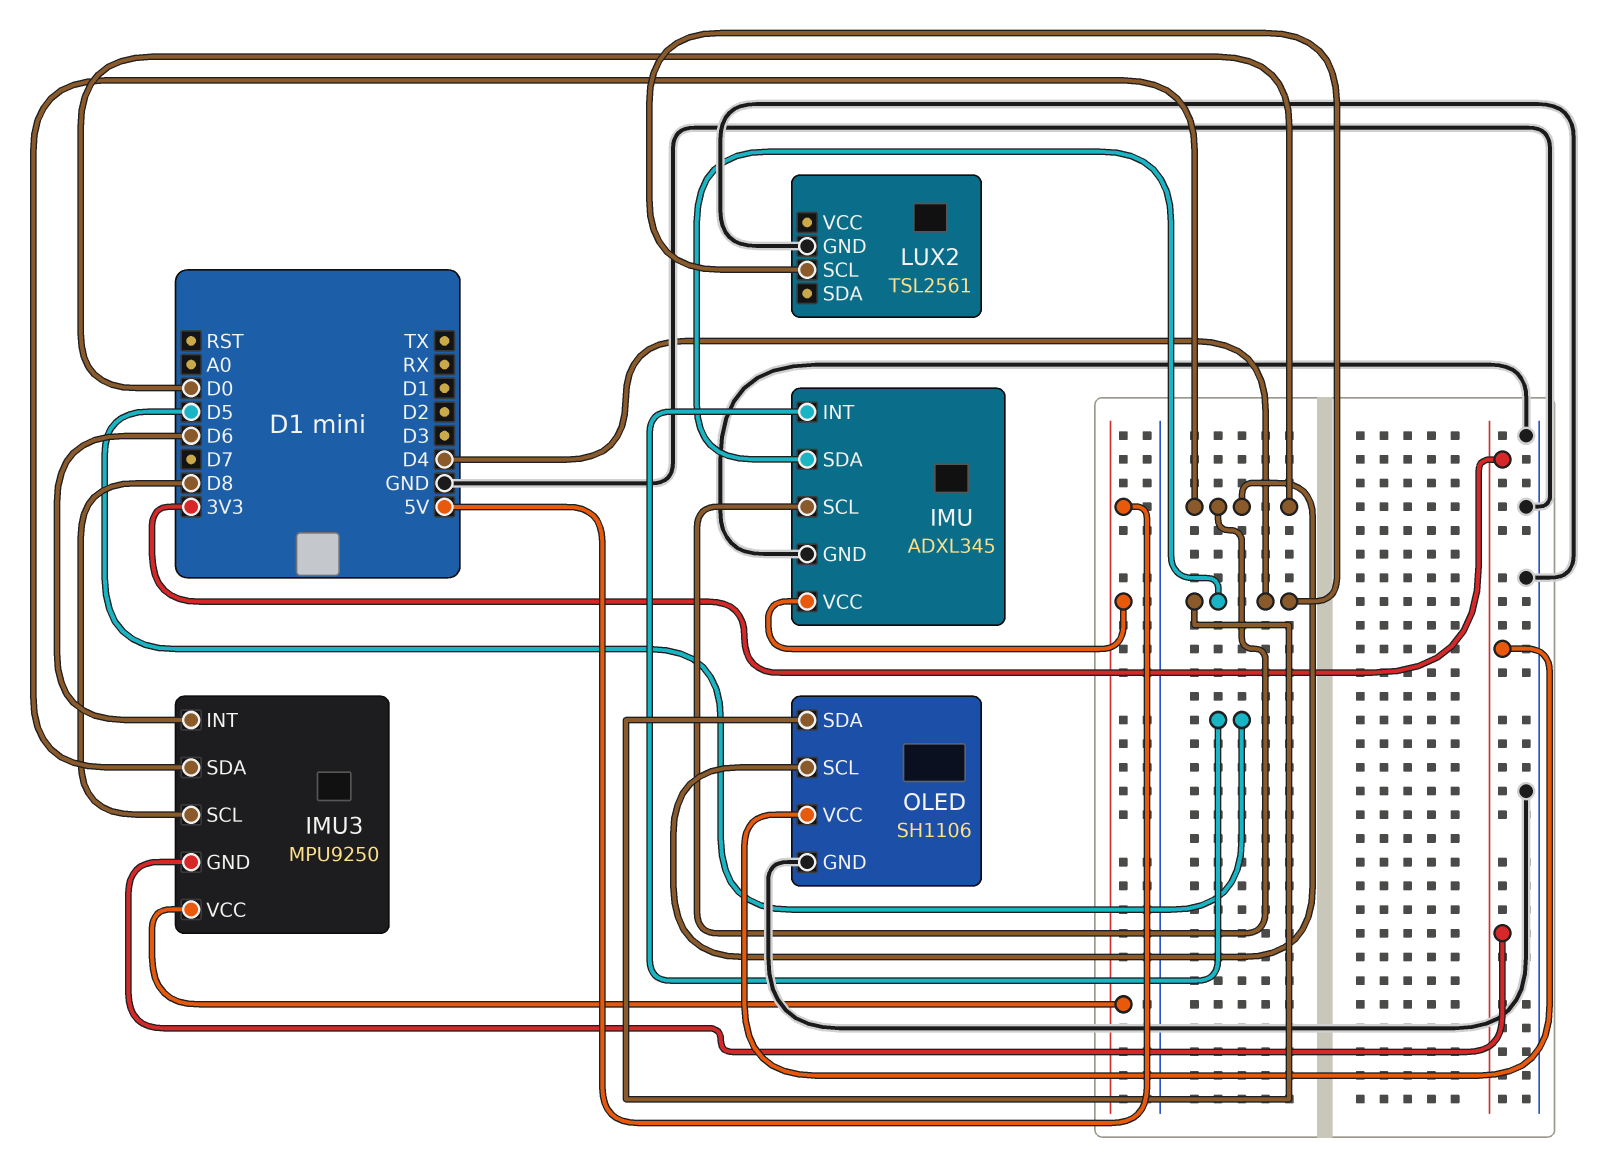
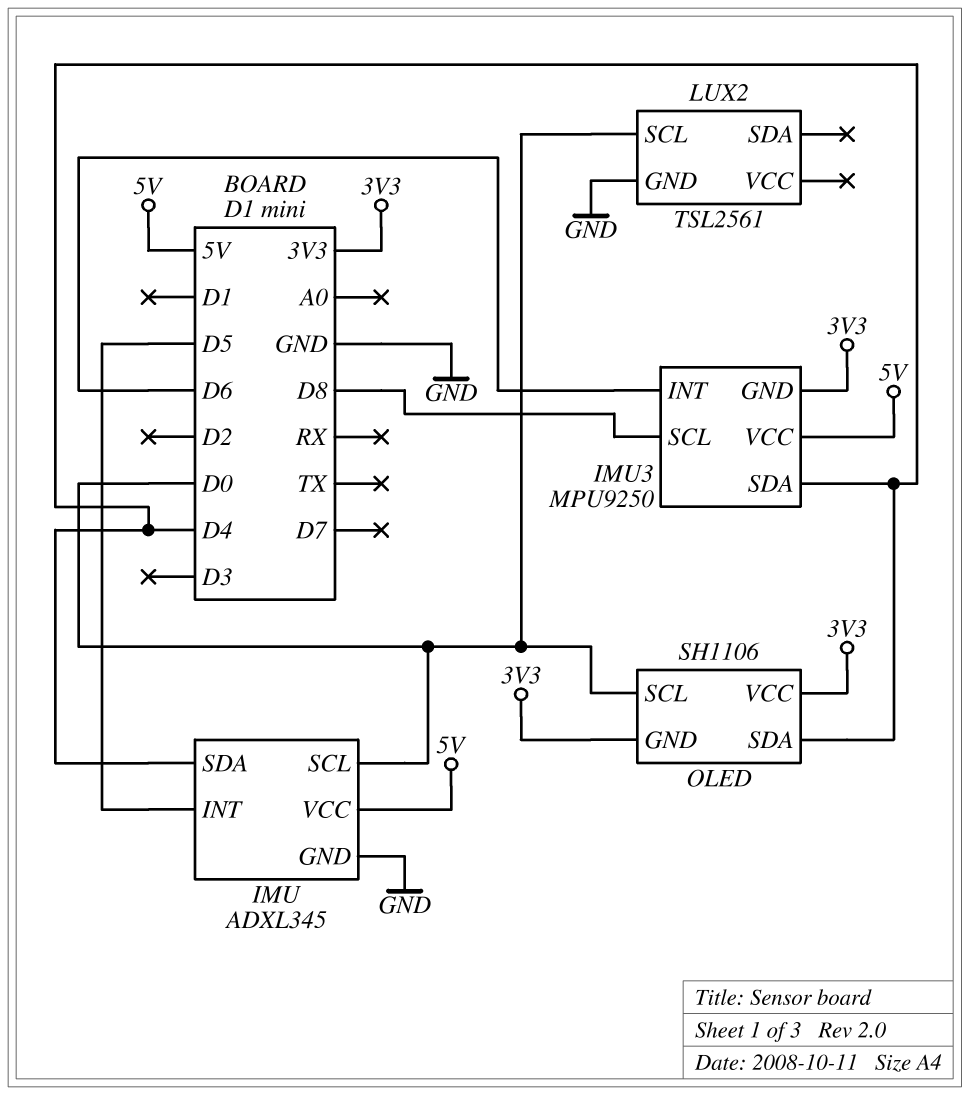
IMU3 pin SDA: D0 -> D4
LUX2 pin SCL: D4 -> D0
OLED pin GND: GND -> 3V3

